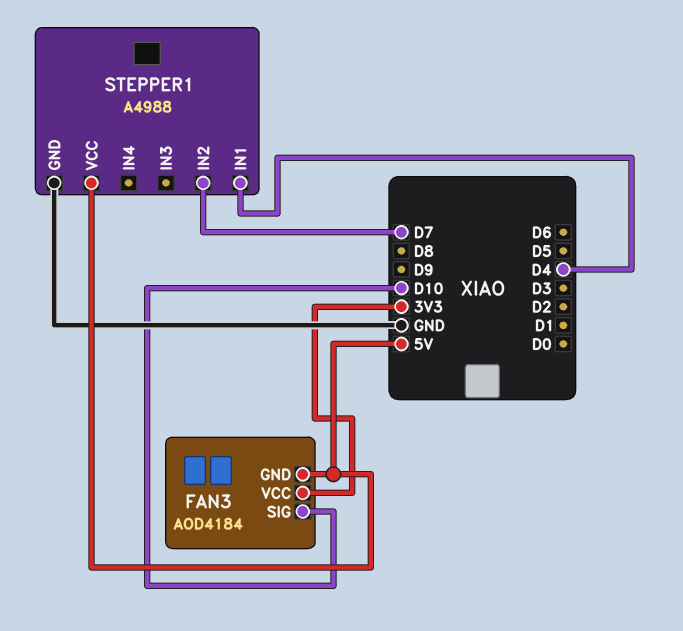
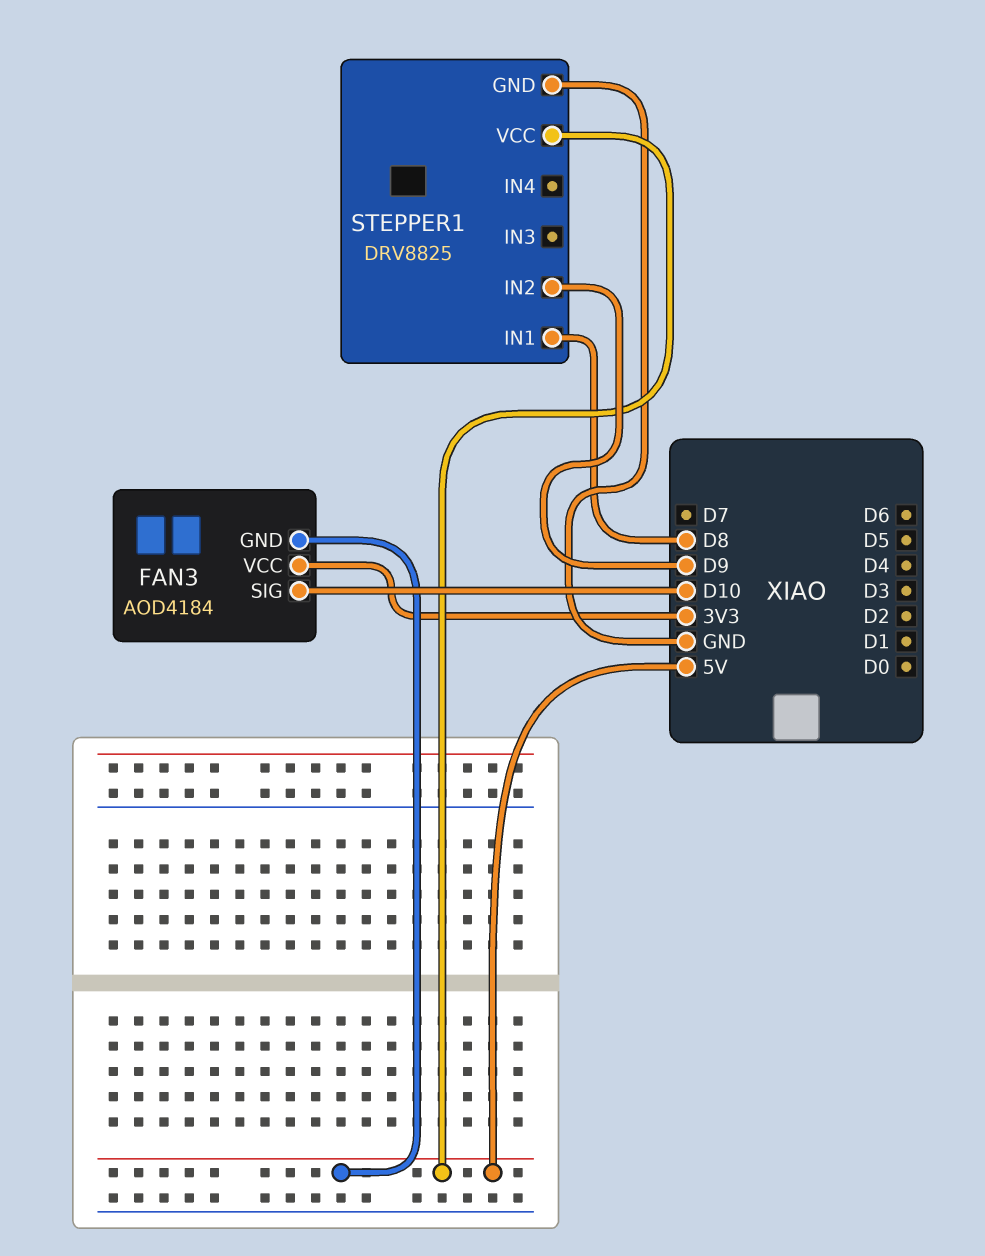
STEPPER1: A4988 -> DRV8825
STEPPER1 pin IN1: D4 -> D8
STEPPER1 pin IN2: D7 -> D9

